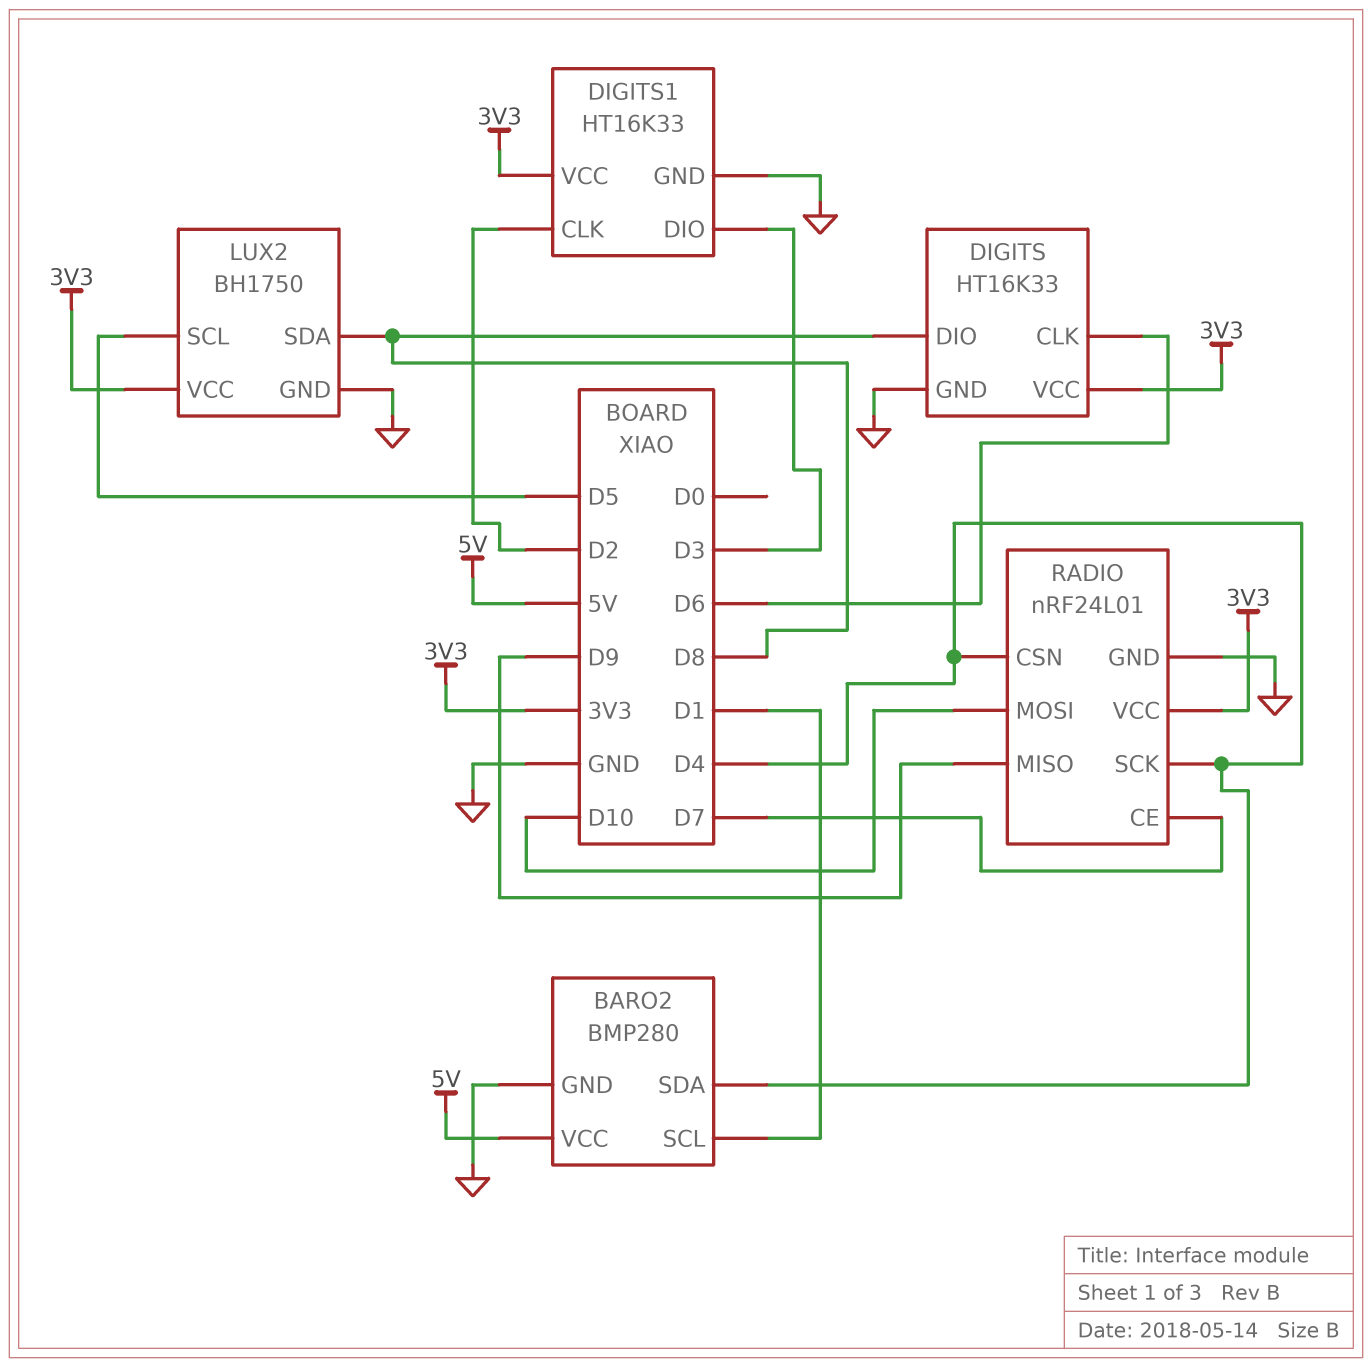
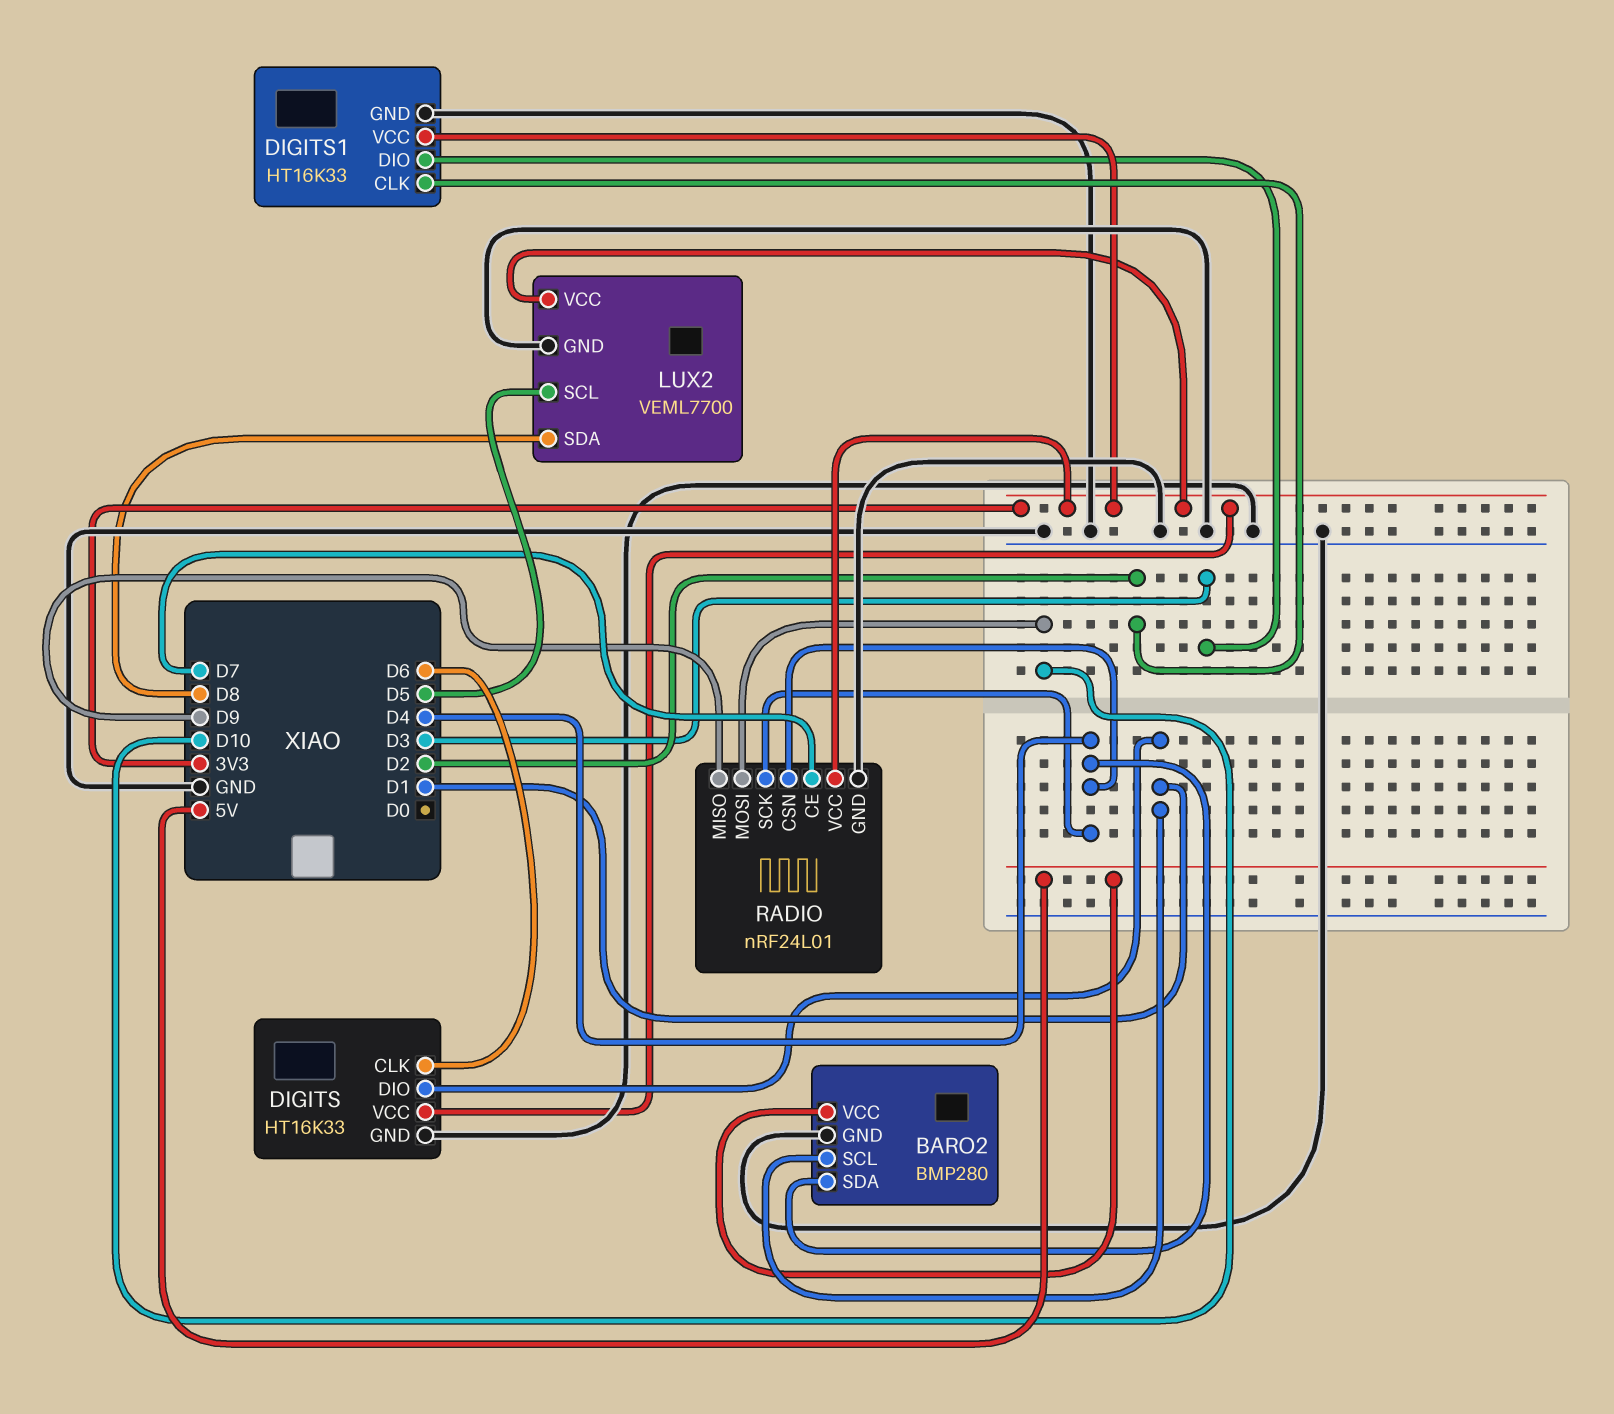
DIGITS pin DIO: D8 -> D1
LUX2: BH1750 -> VEML7700

